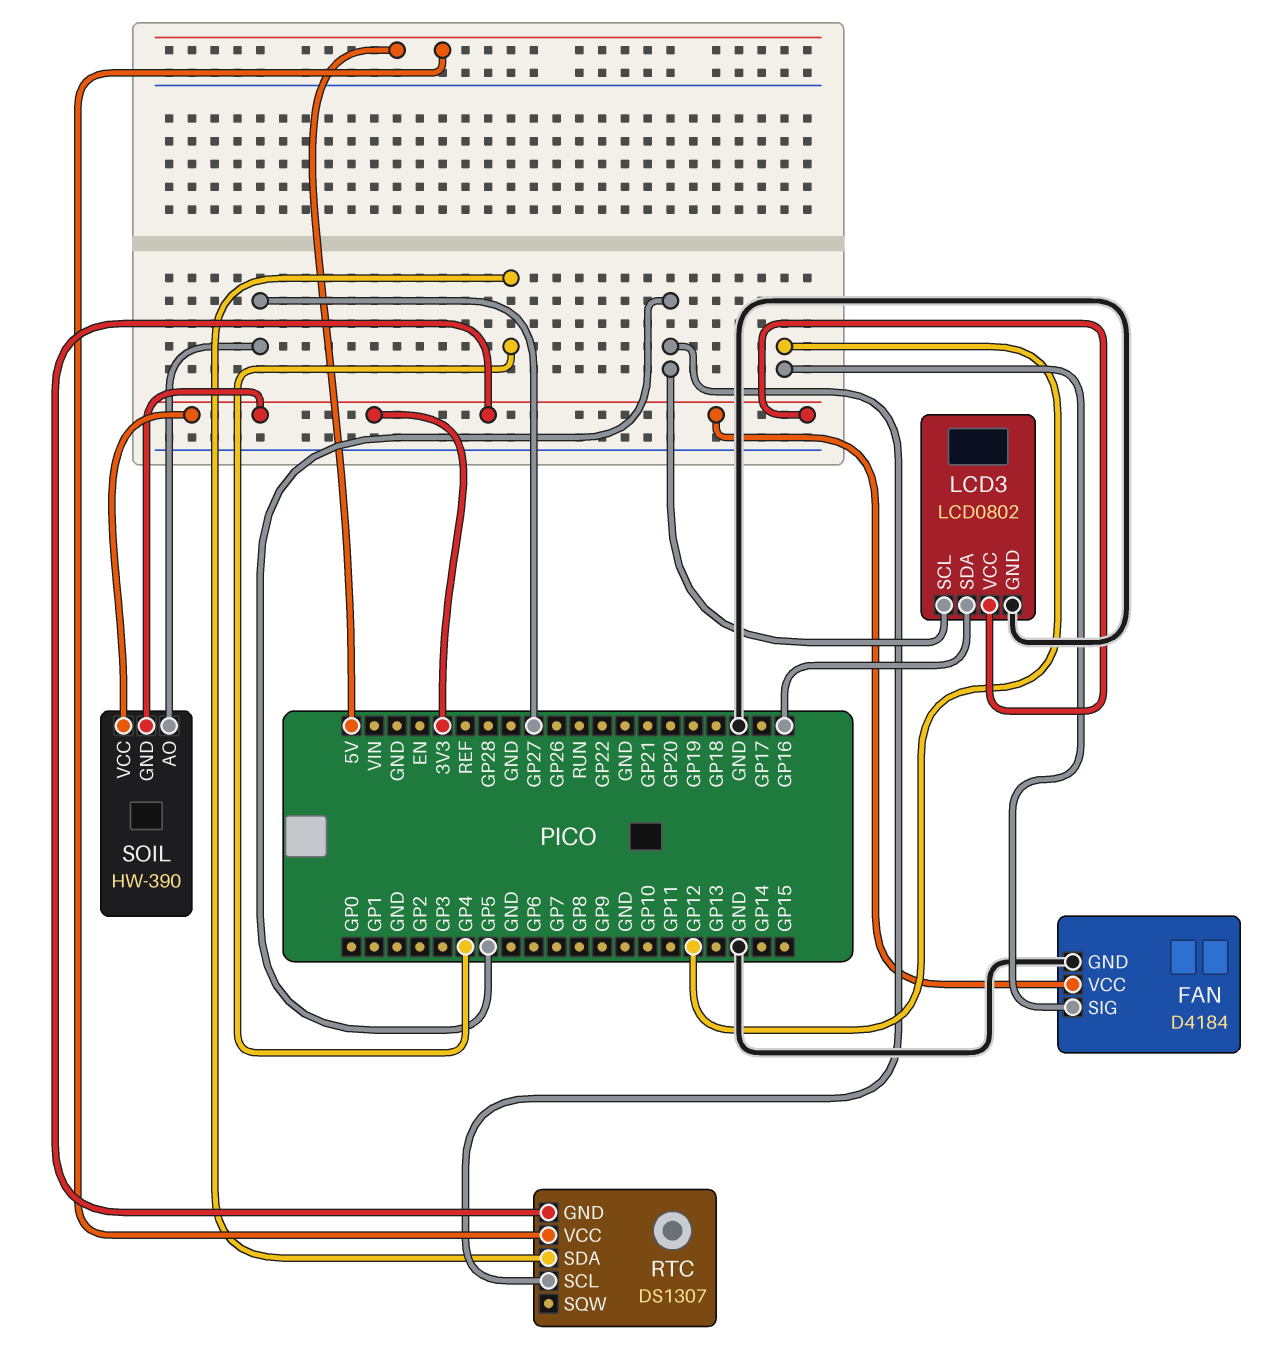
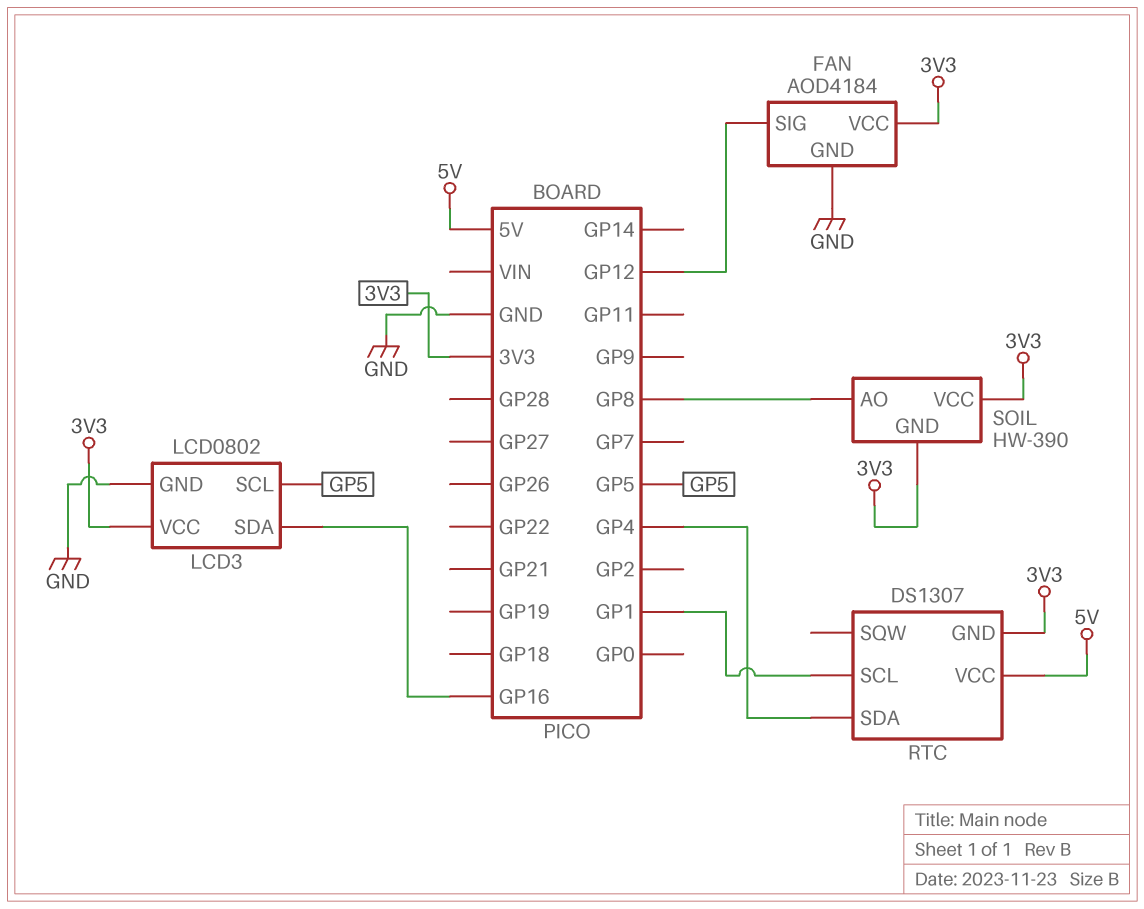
FAN: D4184 -> AOD4184
RTC pin SCL: GP5 -> GP1
SOIL pin AO: GP27 -> GP8

